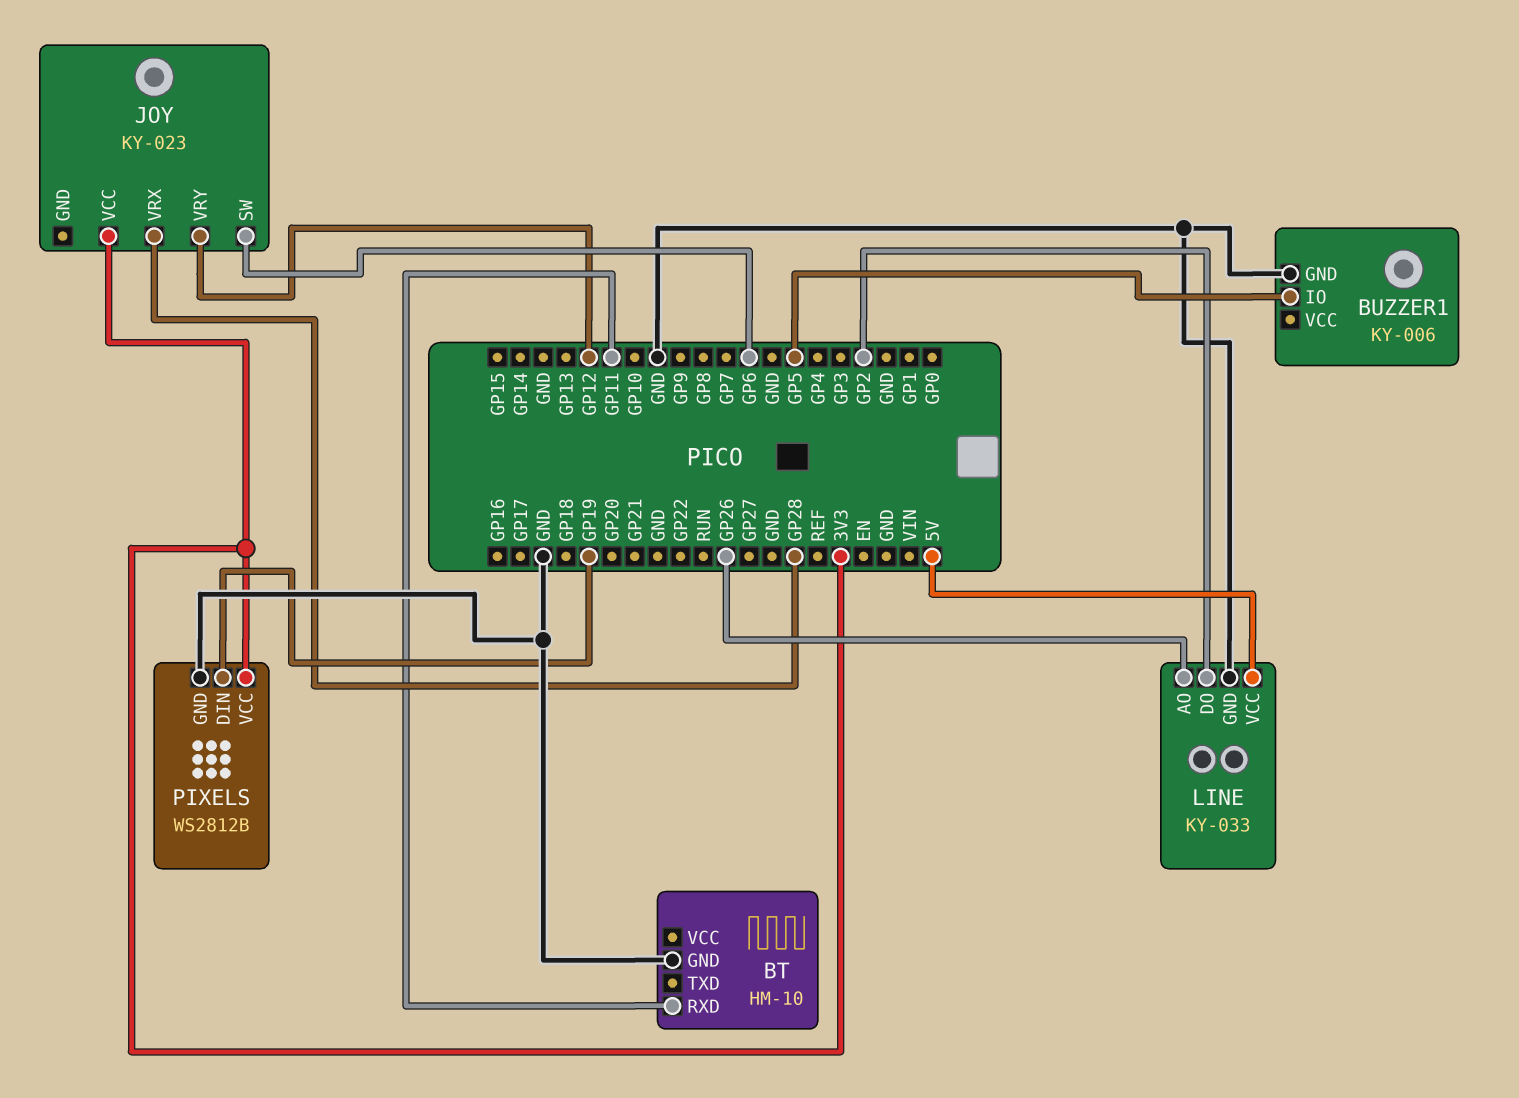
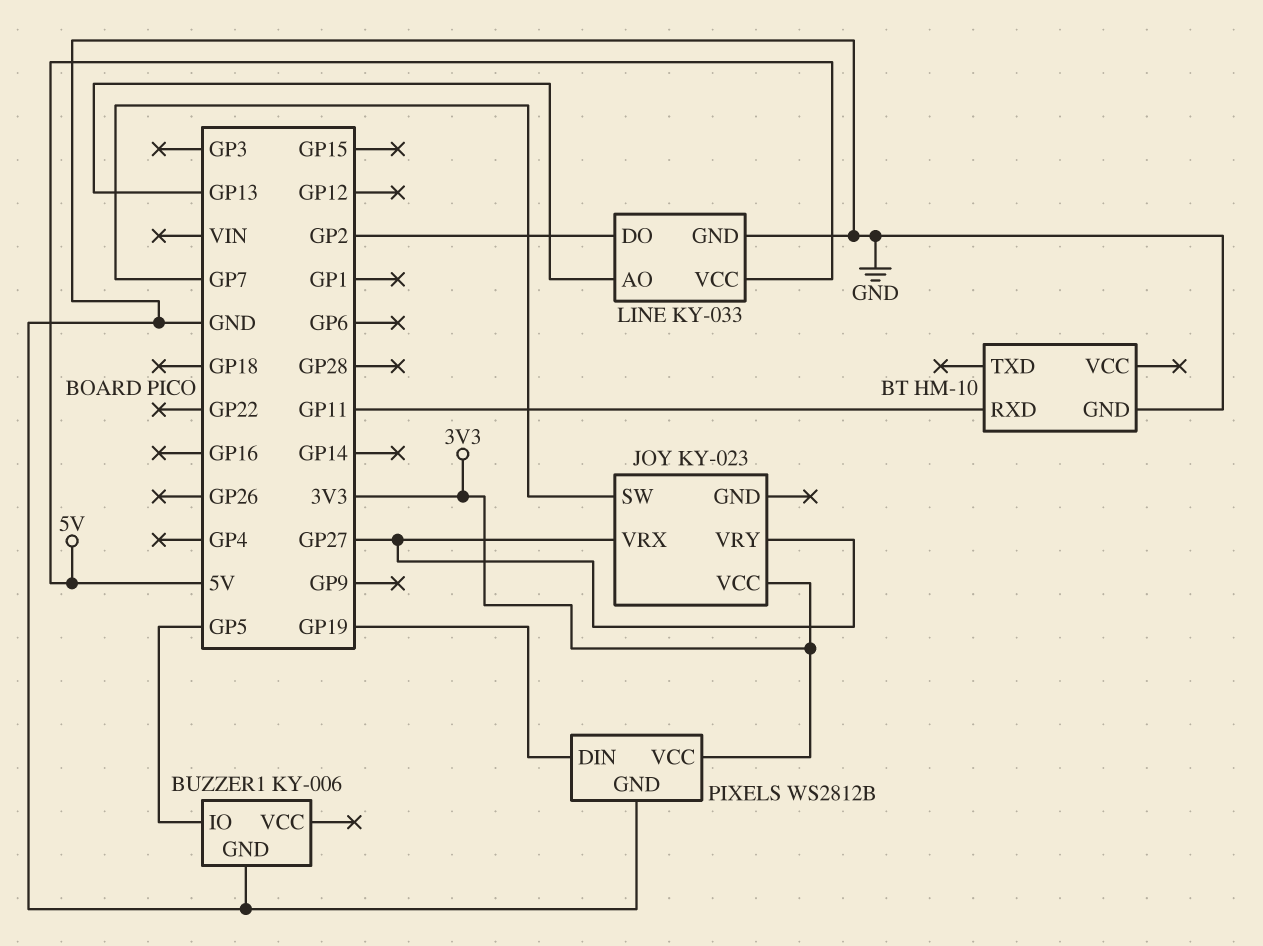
JOY pin SW: GP6 -> GP7
JOY pin VRX: GP28 -> GP27
JOY pin VRY: GP12 -> GP27
LINE pin AO: GP26 -> GP13

